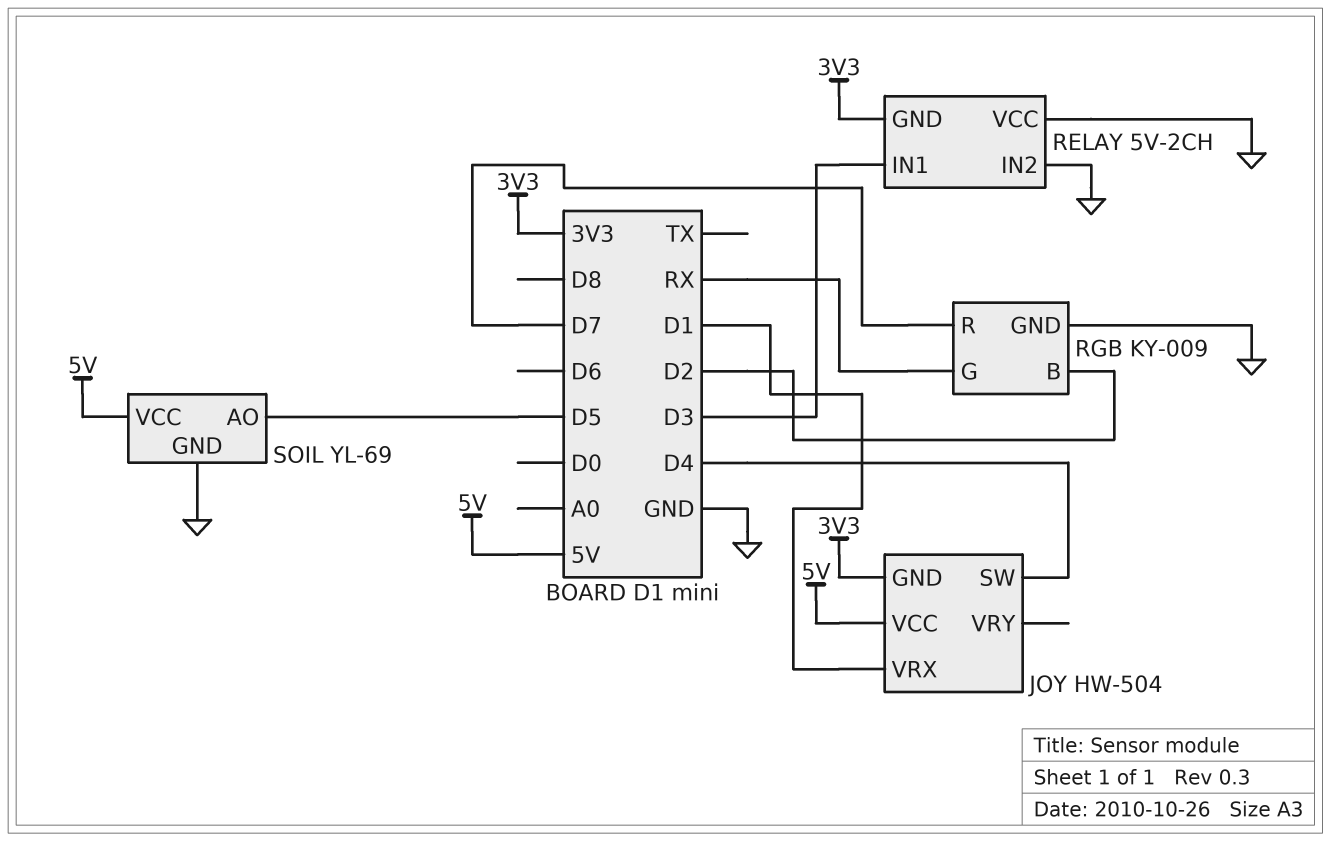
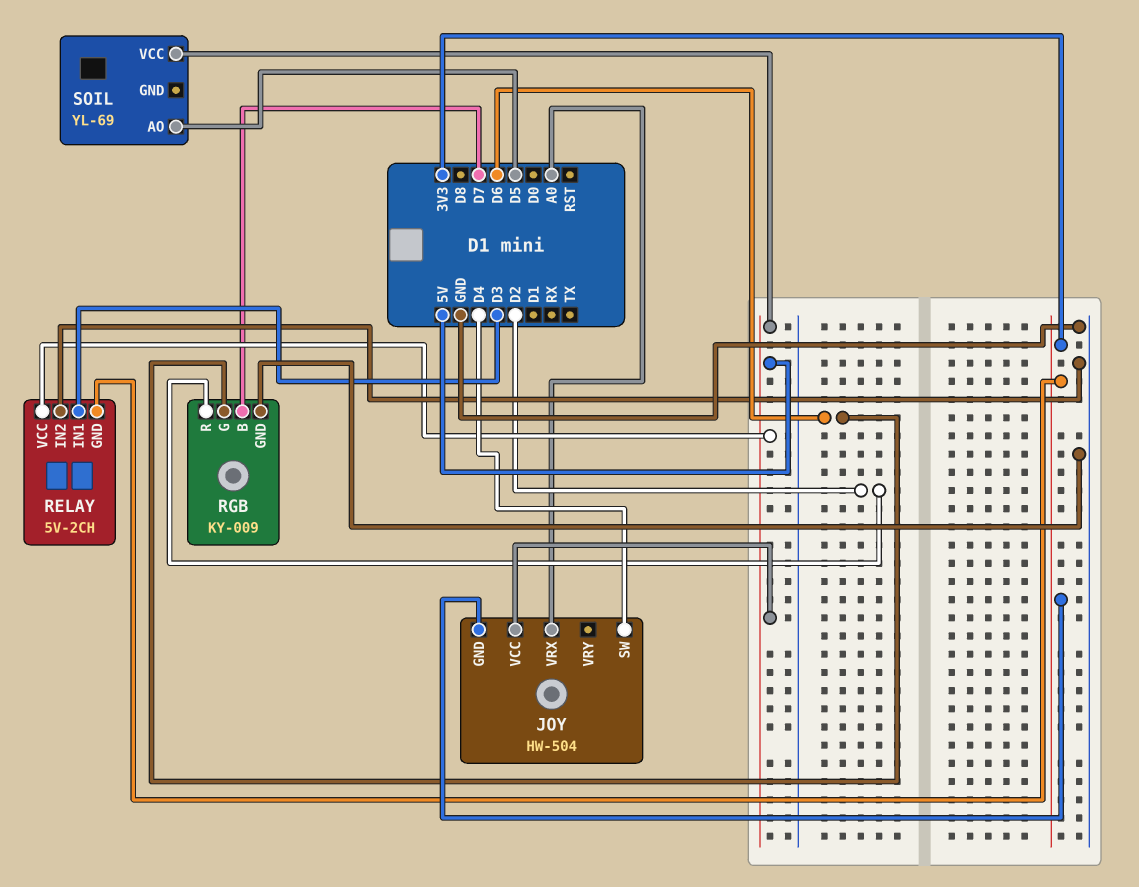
JOY pin VRX: D1 -> A0
RELAY pin VCC: GND -> 5V
RGB pin B: D2 -> D7
RGB pin G: RX -> D6
RGB pin R: D7 -> D2
SOIL pin GND: GND -> none

